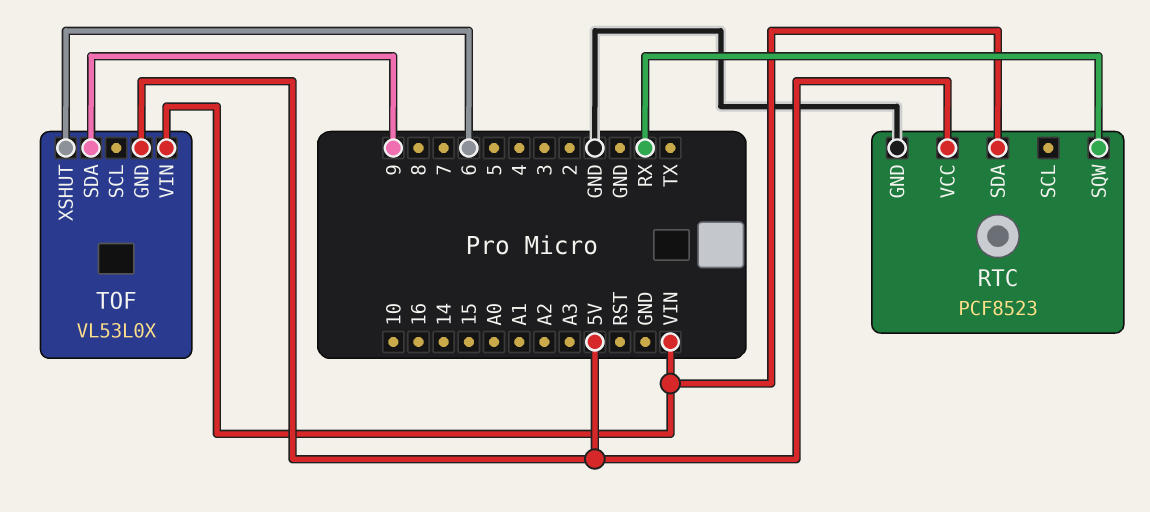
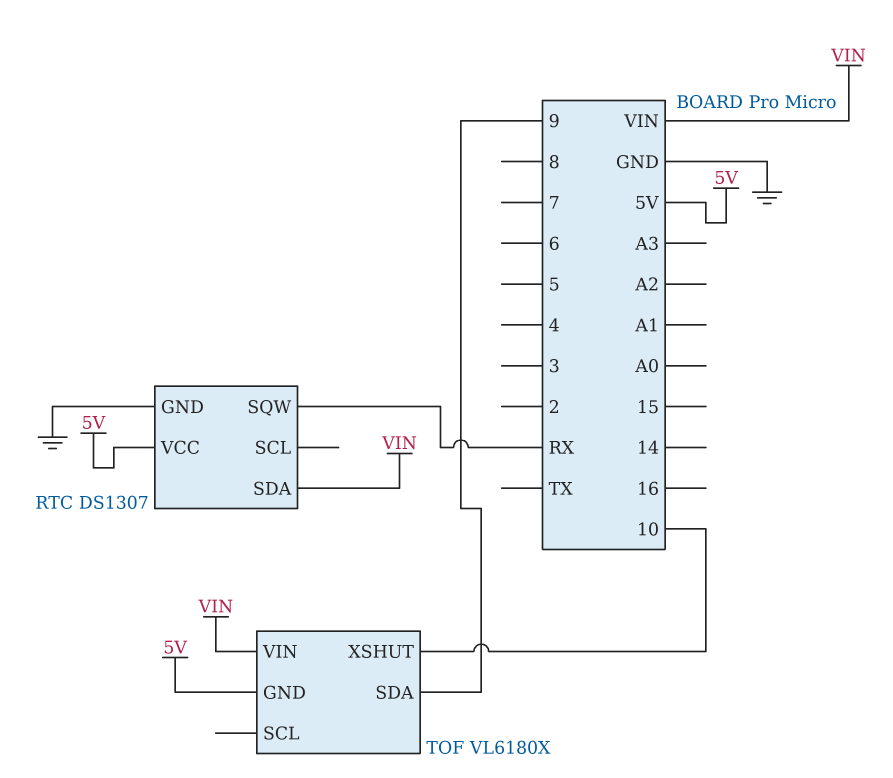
RTC: PCF8523 -> DS1307
TOF: VL53L0X -> VL6180X
TOF pin XSHUT: 6 -> 10

